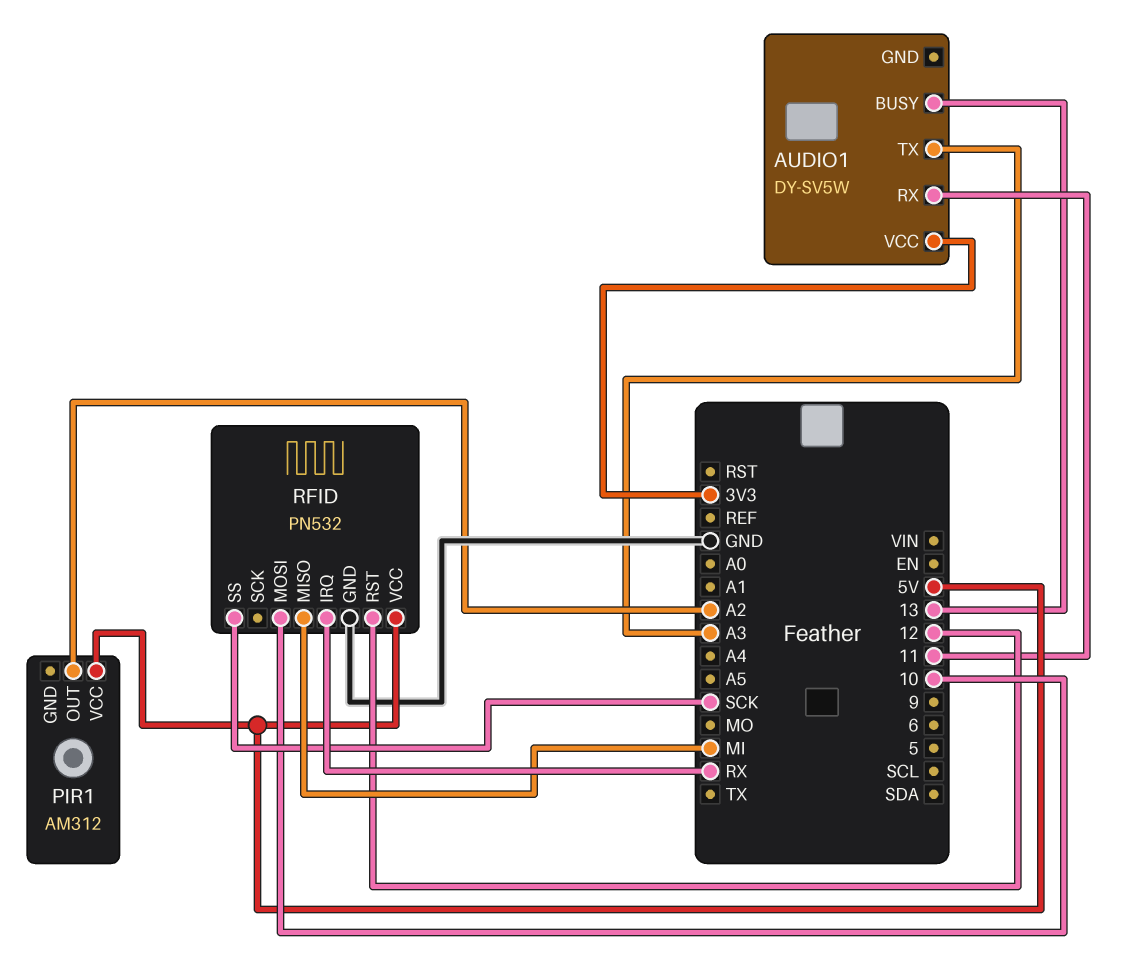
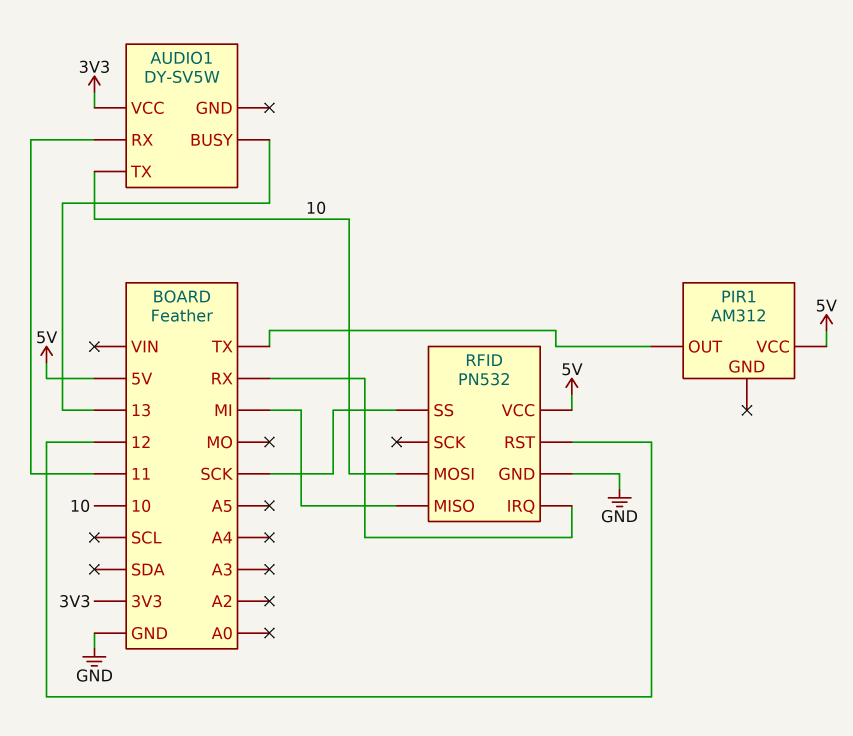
AUDIO1 pin TX: A3 -> 10
PIR1 pin OUT: A2 -> TX

